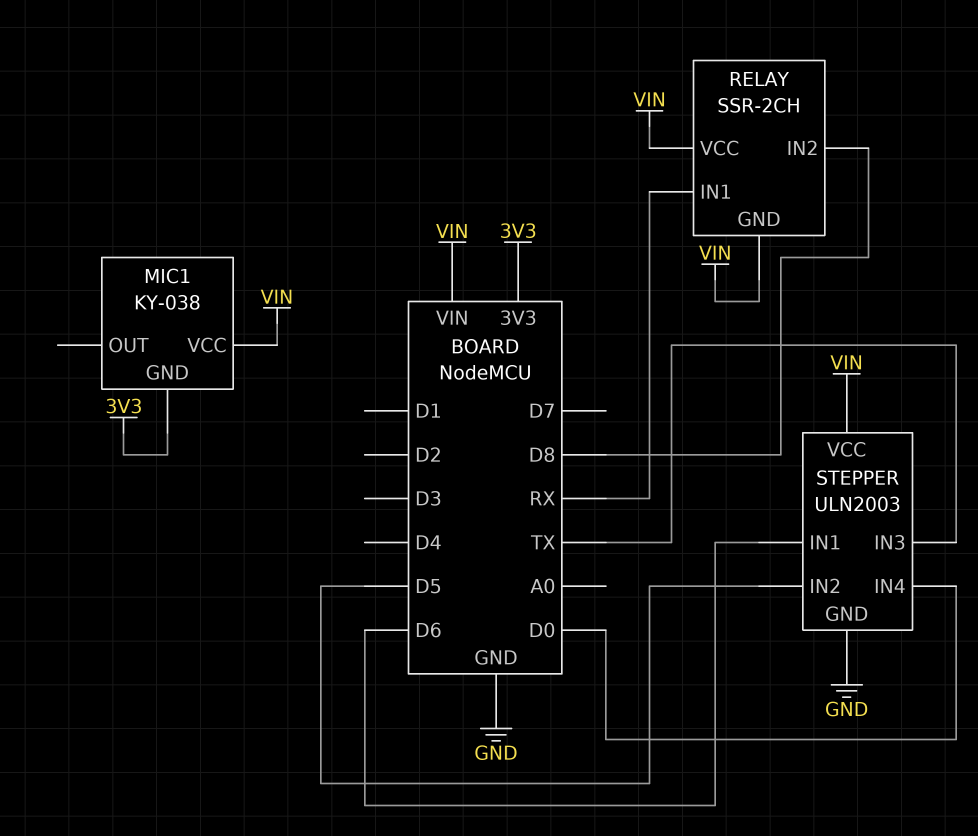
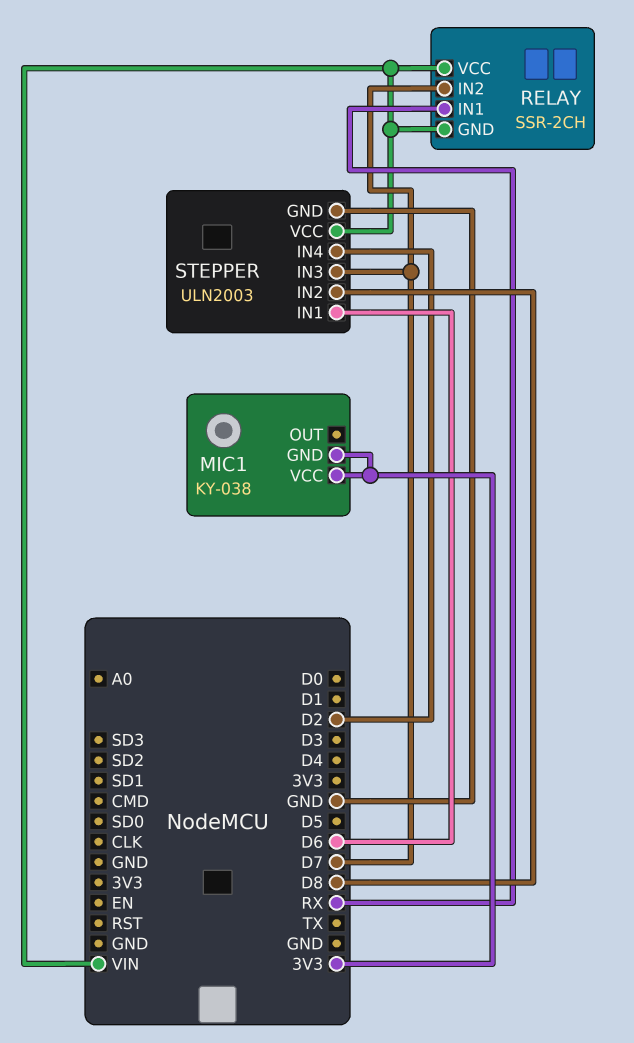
MIC1 pin VCC: VIN -> 3V3
RELAY pin IN2: D8 -> D7
STEPPER pin IN2: D5 -> D8
STEPPER pin IN3: TX -> D7
STEPPER pin IN4: D0 -> D2

